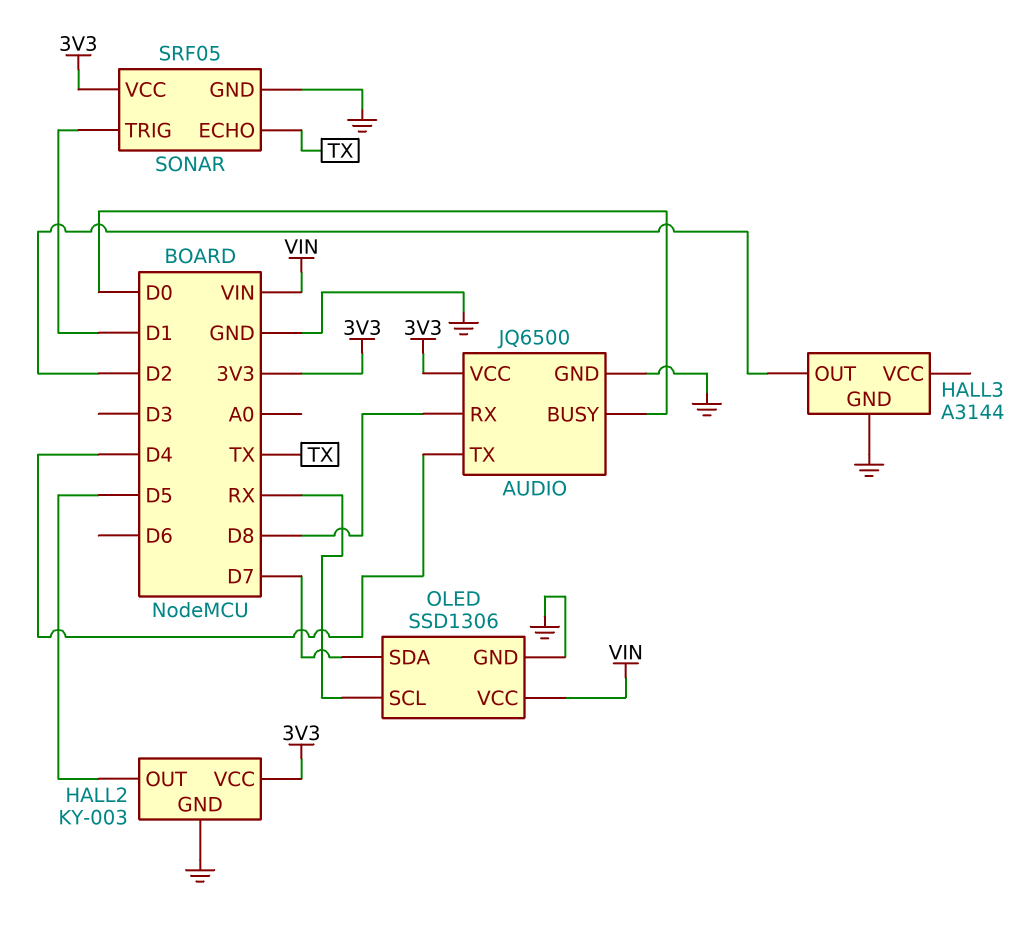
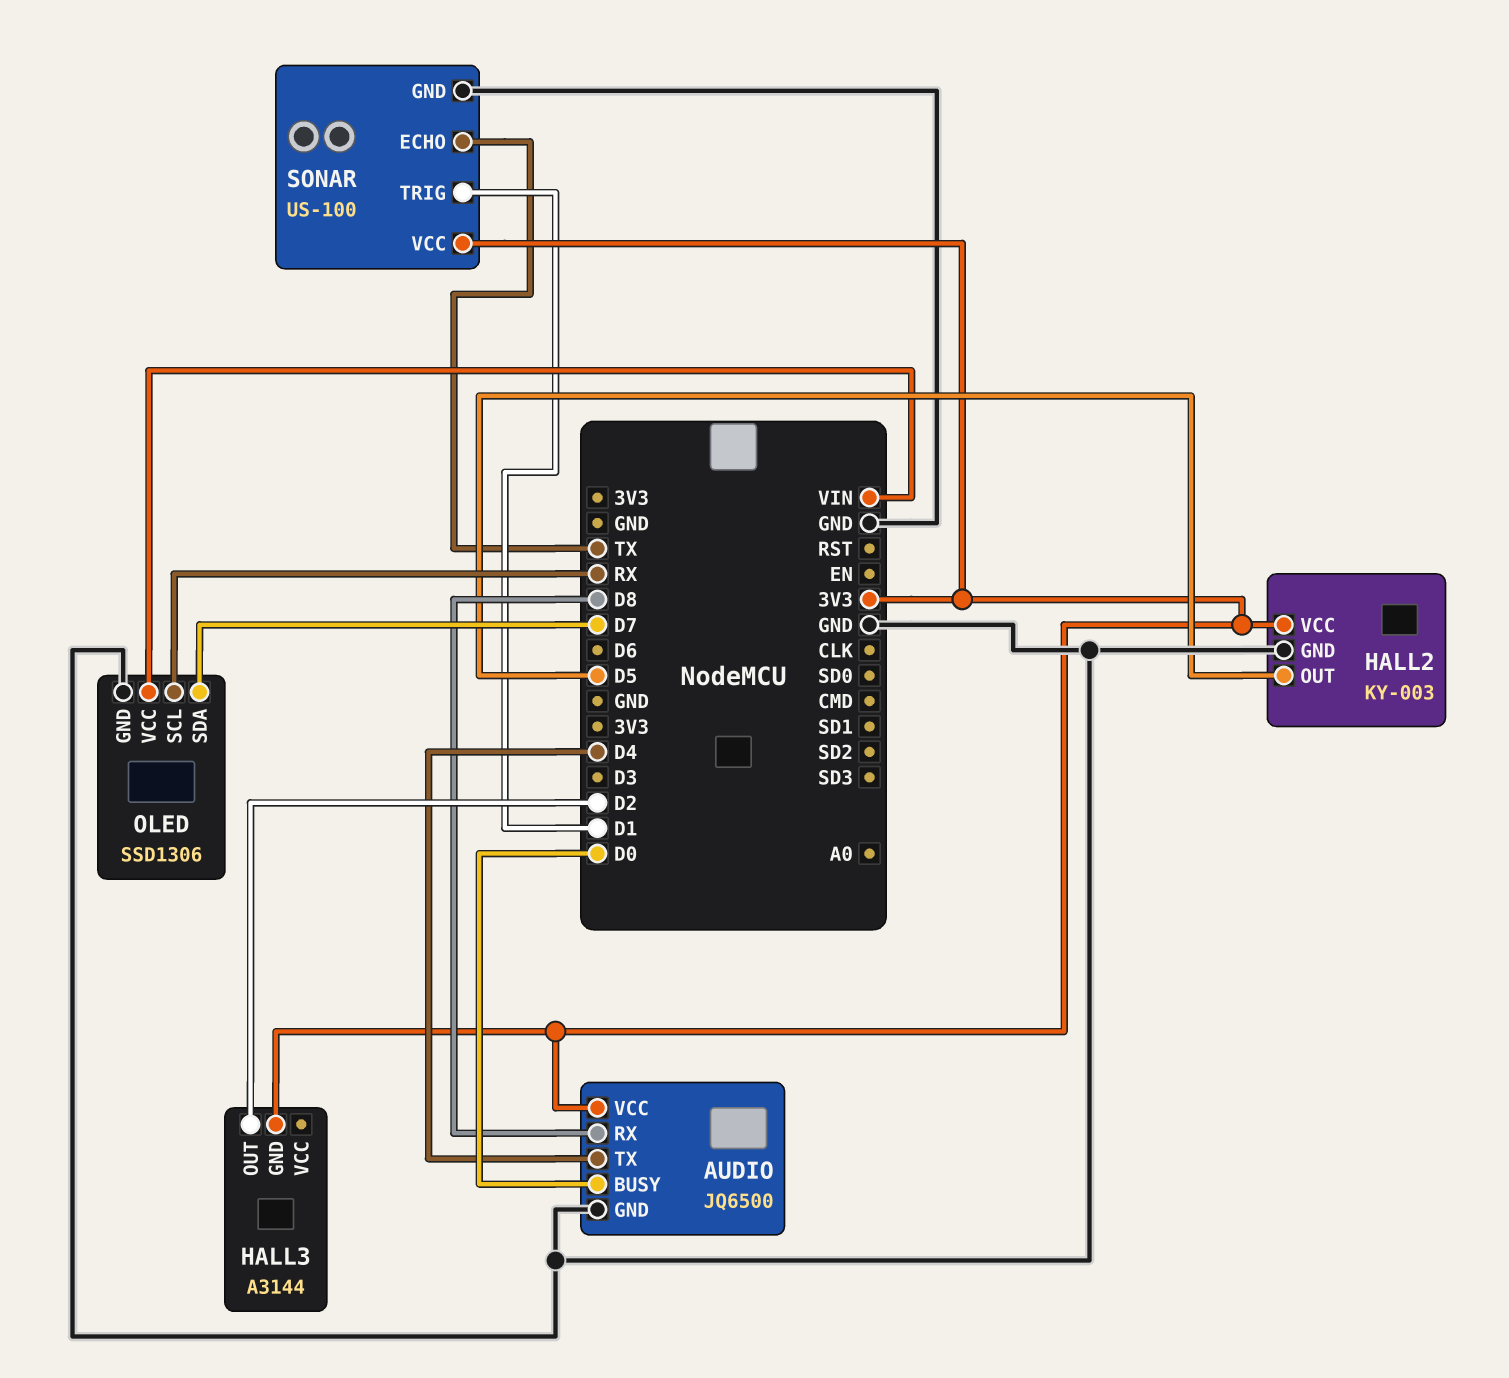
HALL3 pin GND: GND -> 3V3
SONAR: SRF05 -> US-100

